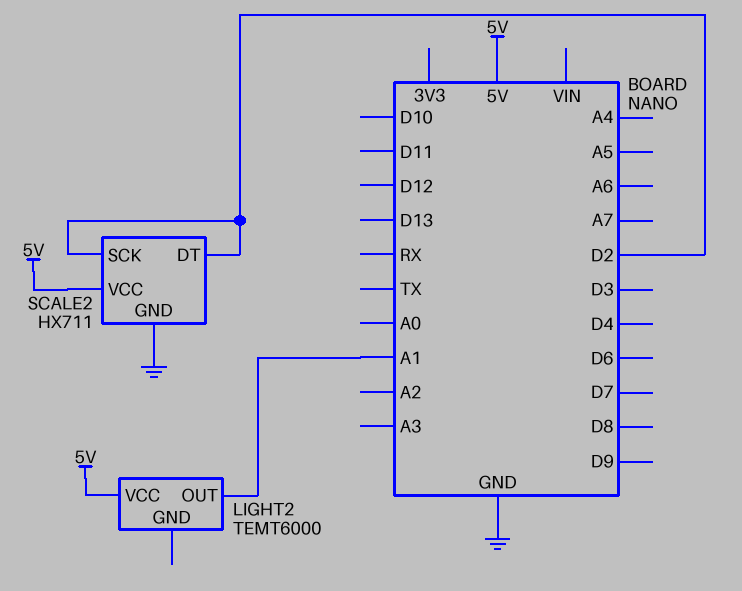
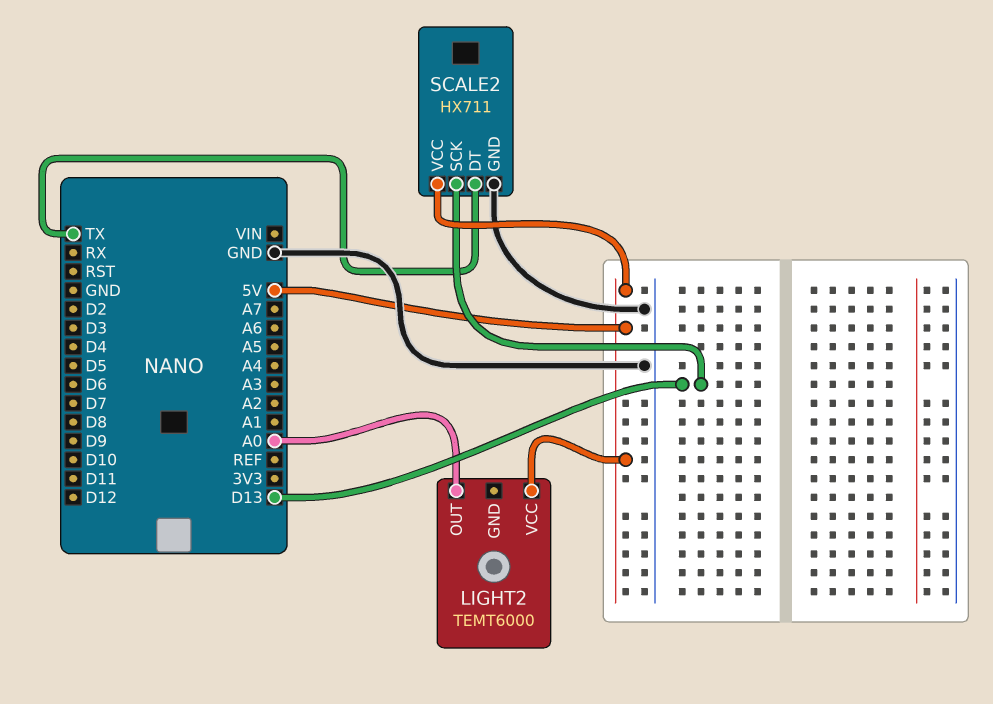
LIGHT2 pin OUT: A1 -> A0
SCALE2 pin DT: D2 -> TX
SCALE2 pin SCK: D2 -> D13

